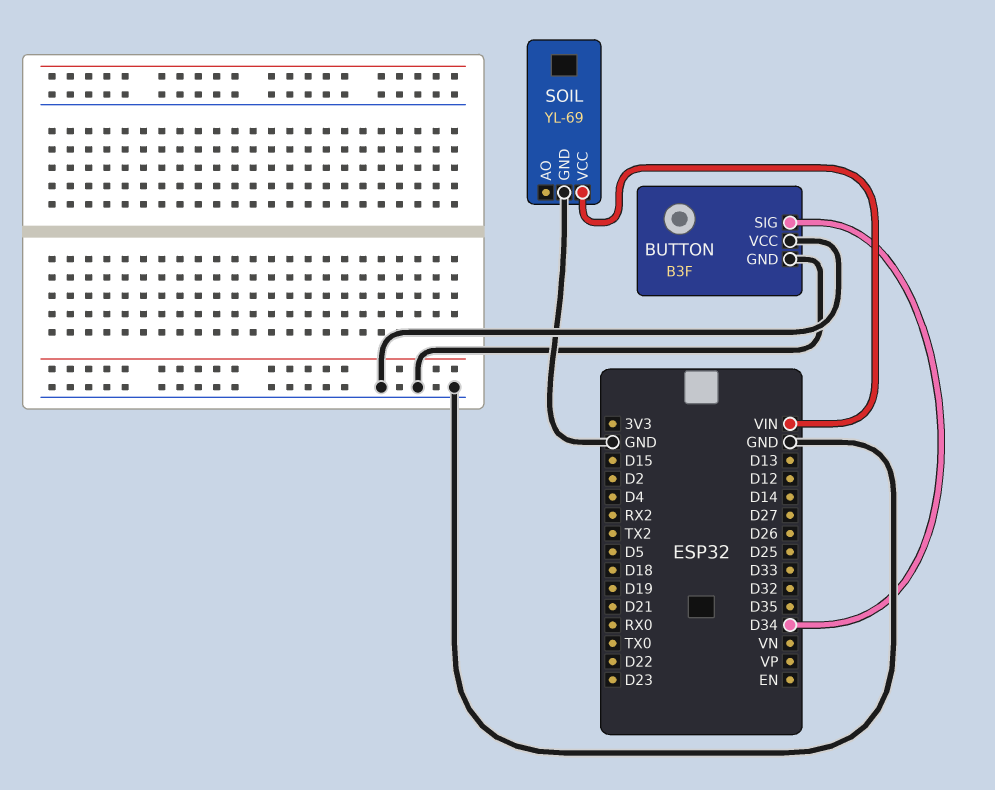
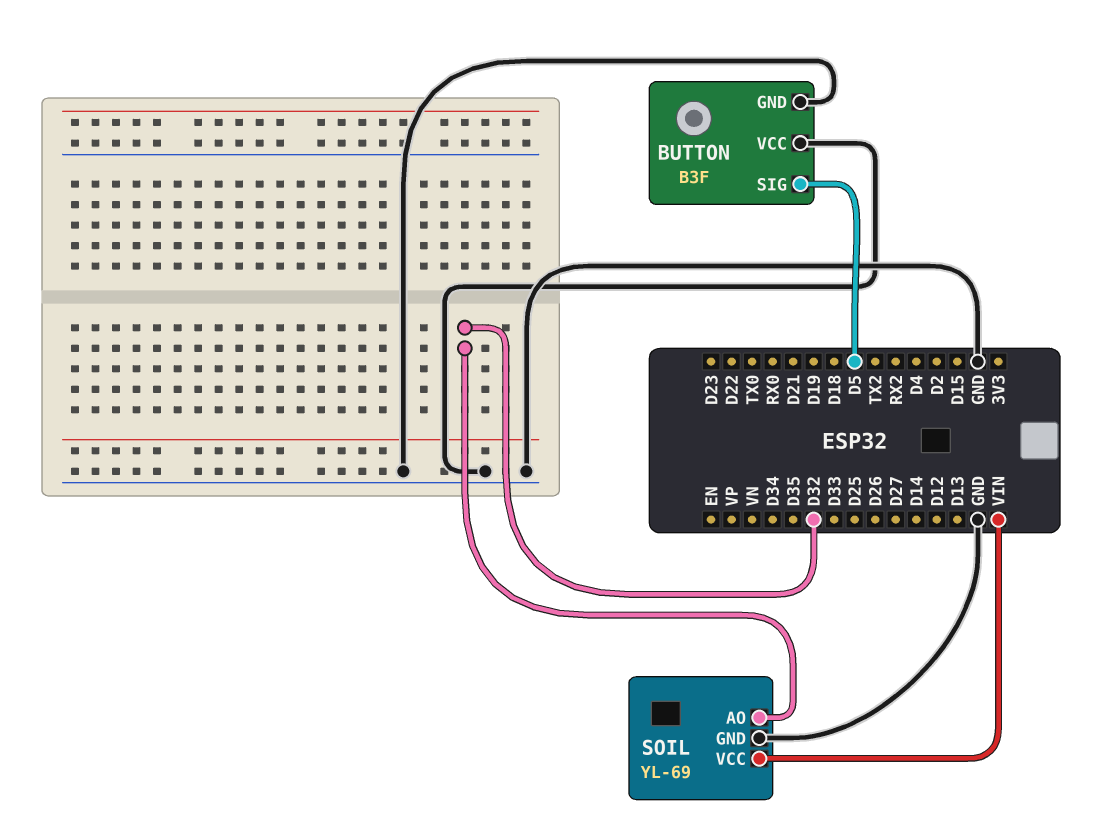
BUTTON pin SIG: D34 -> D5
SOIL pin AO: none -> D32

